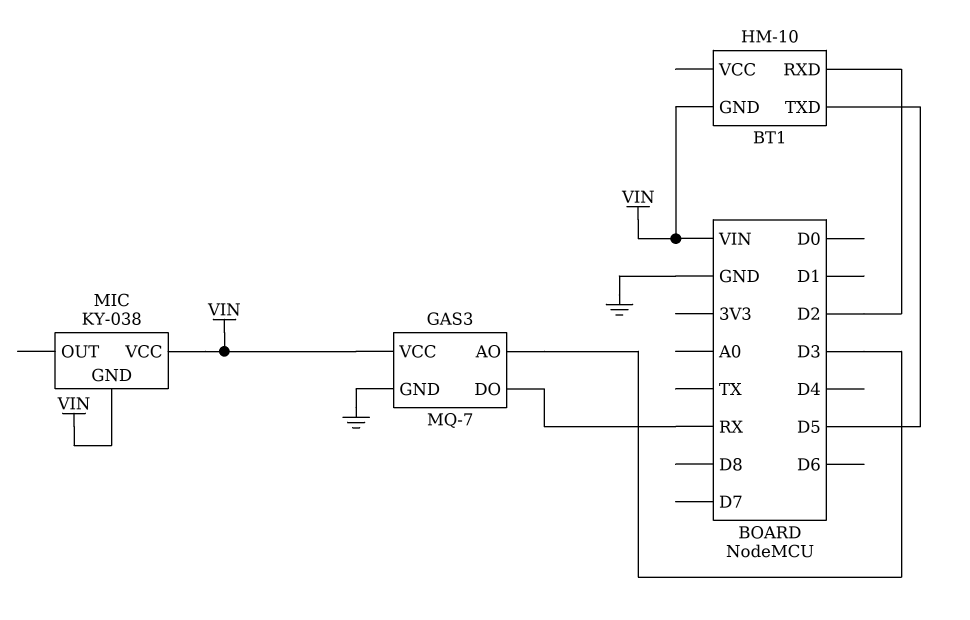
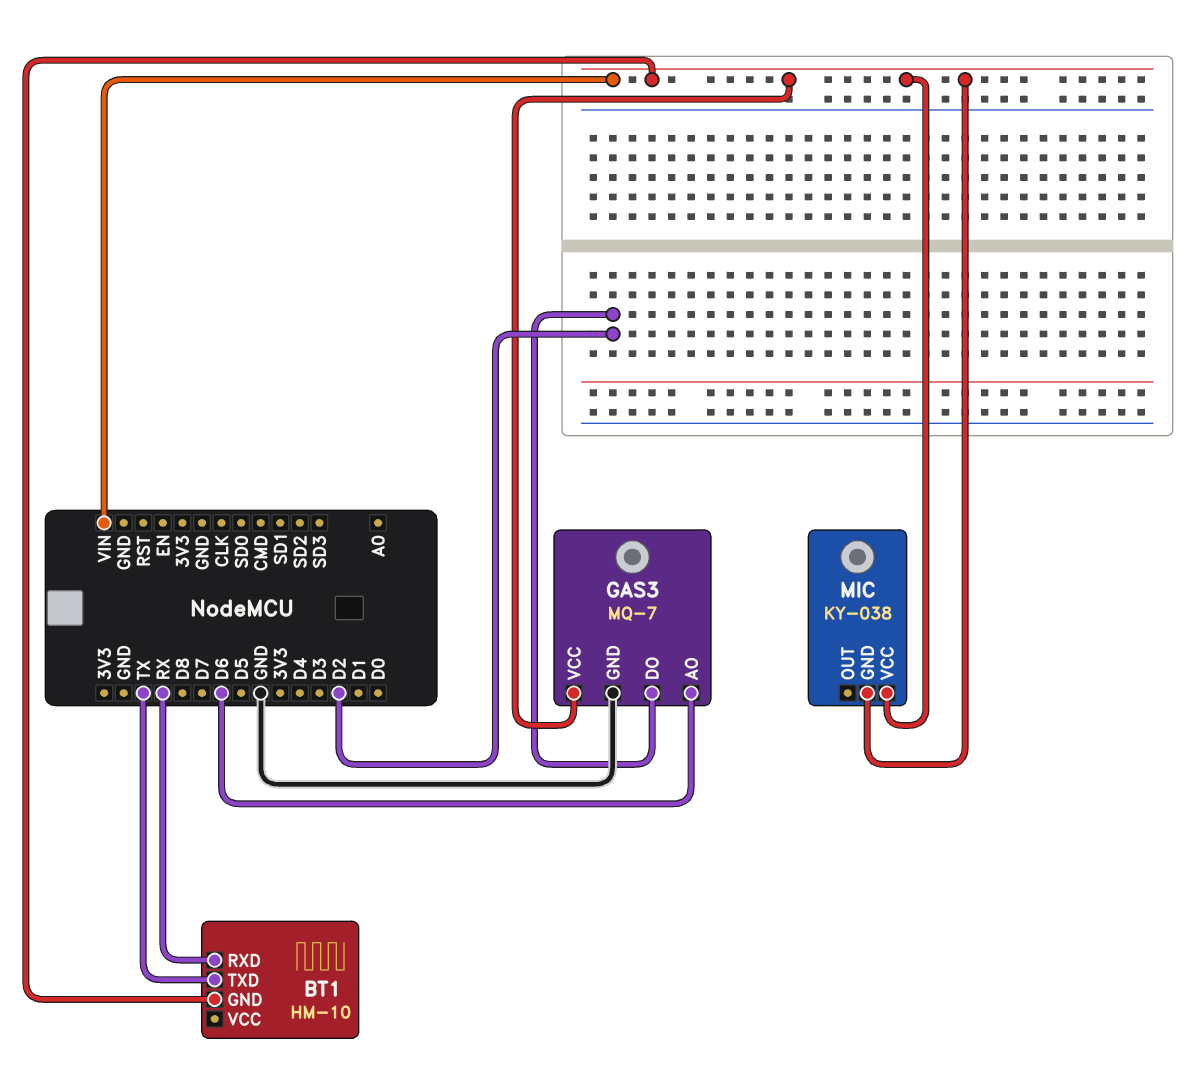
BT1 pin RXD: D2 -> RX
BT1 pin TXD: D5 -> TX
GAS3 pin AO: D3 -> D6
GAS3 pin DO: RX -> D2

